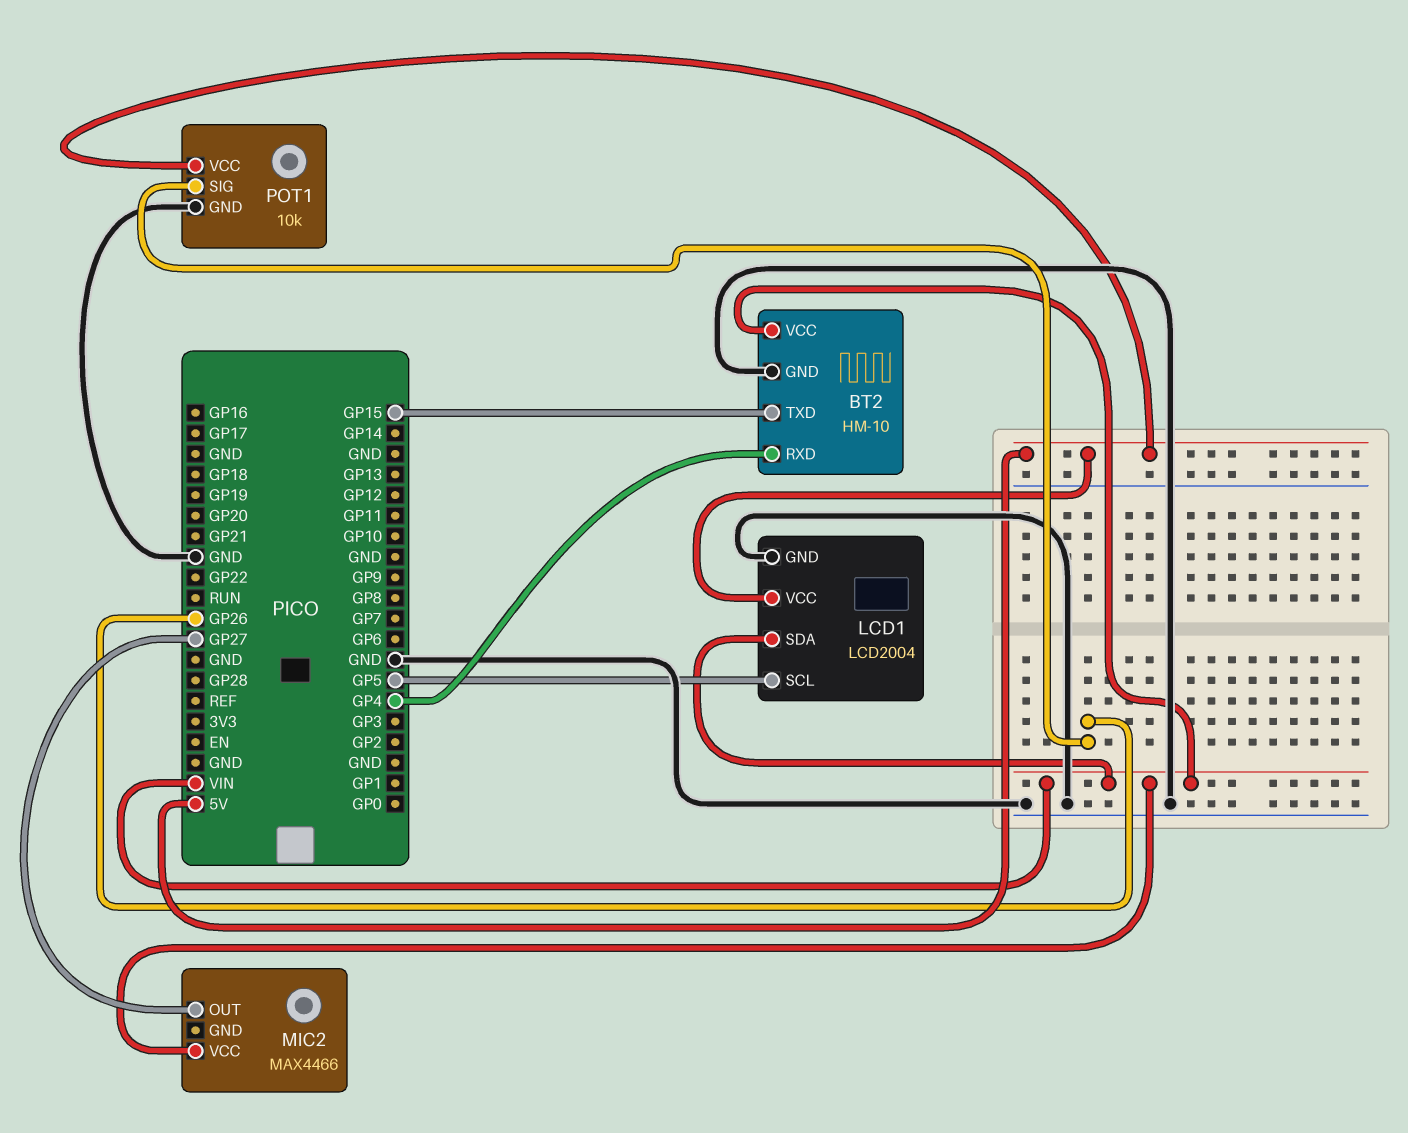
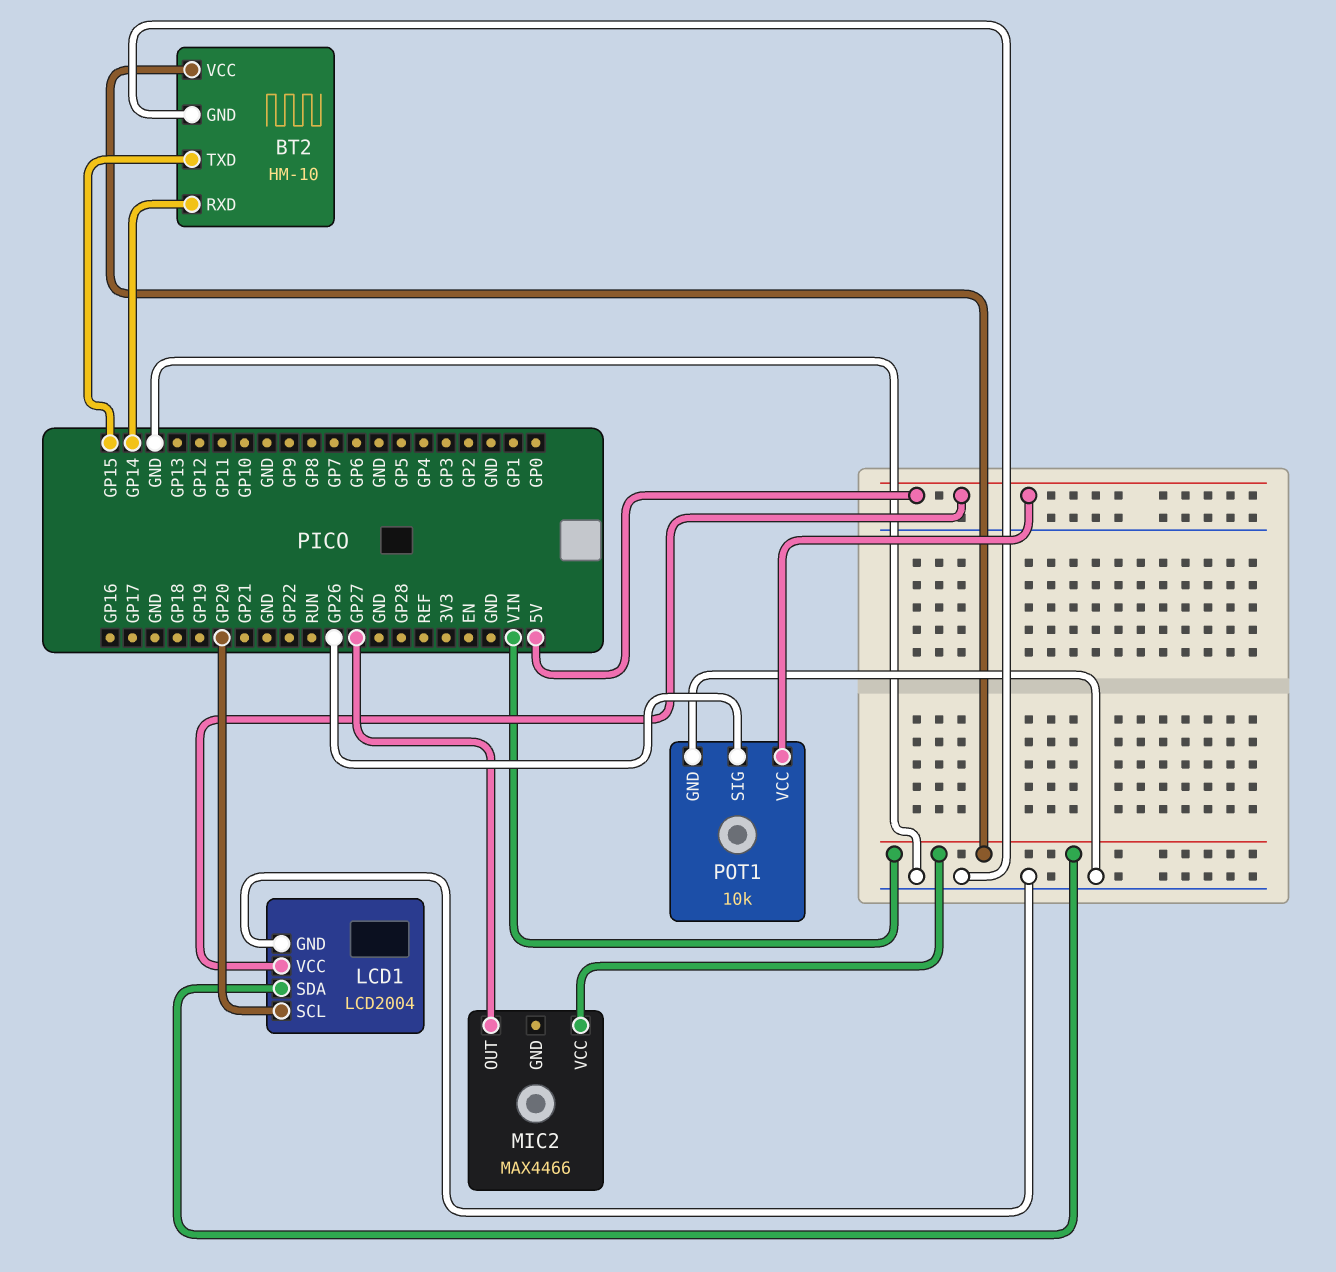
BT2 pin RXD: GP4 -> GP14
LCD1 pin SCL: GP5 -> GP20

